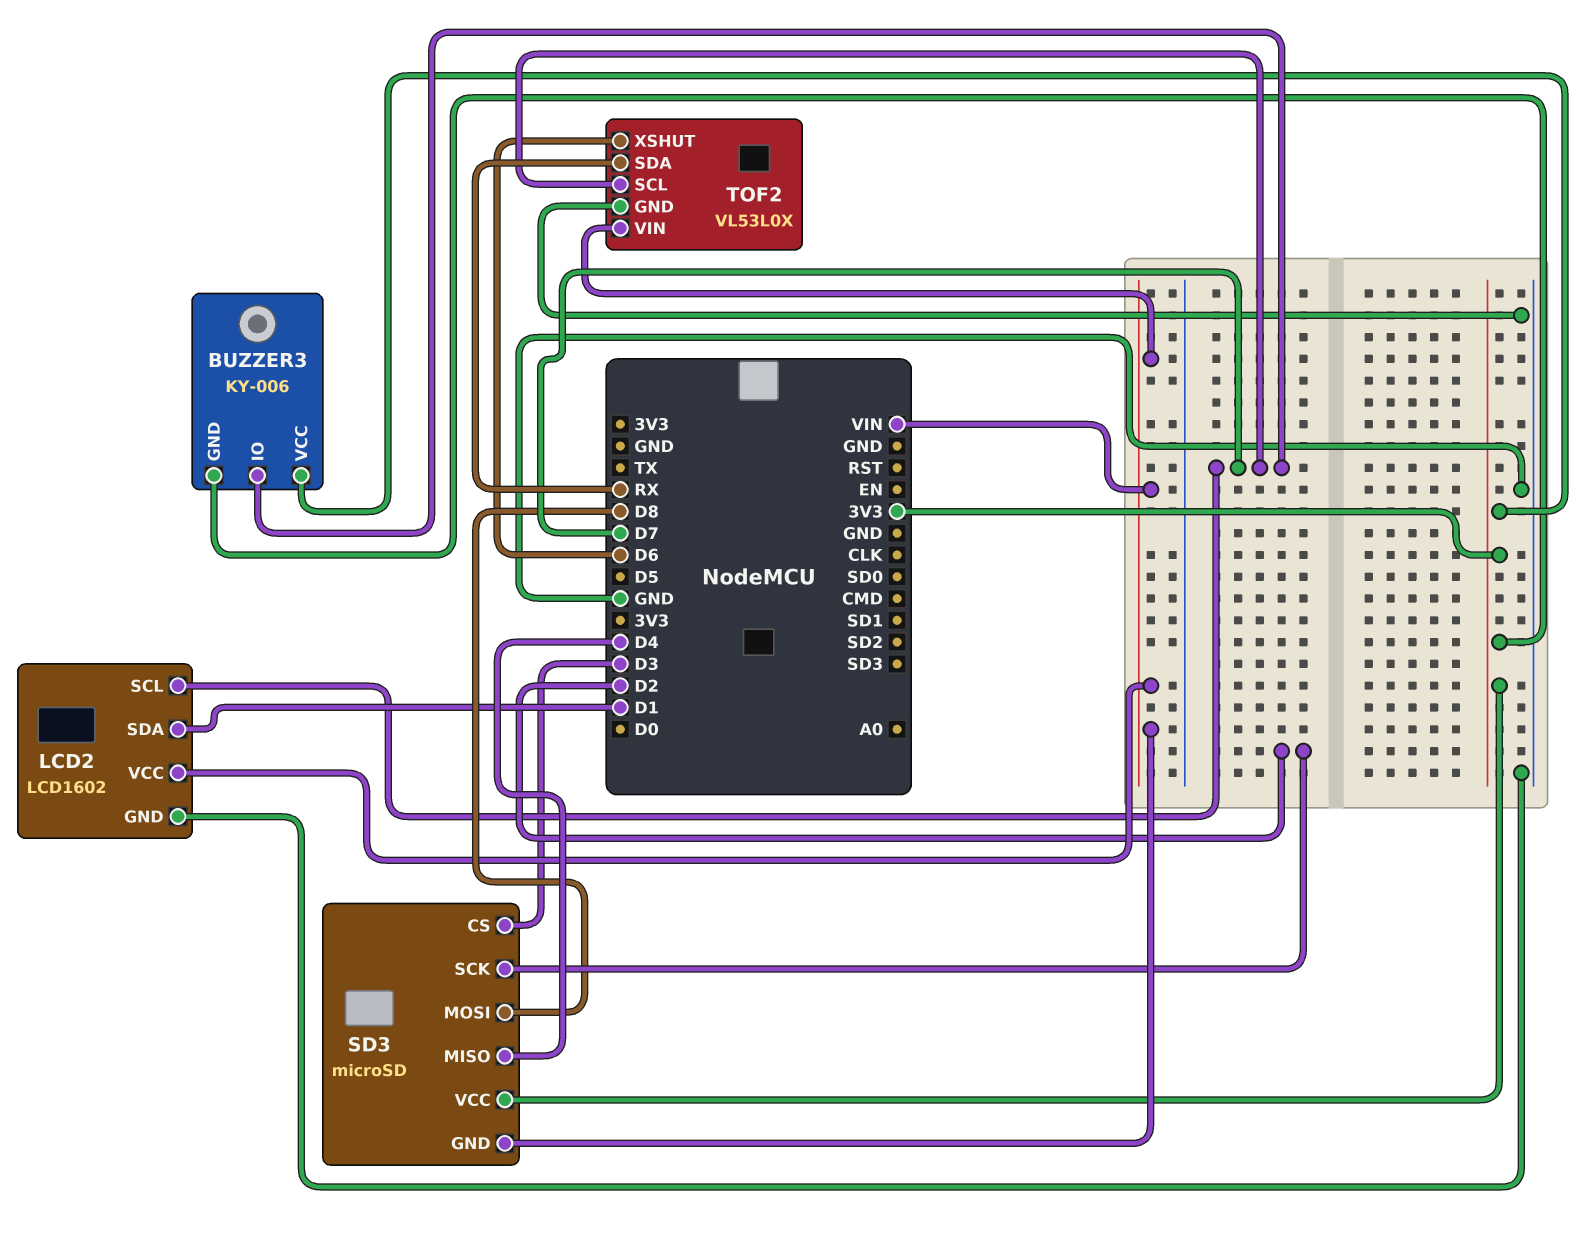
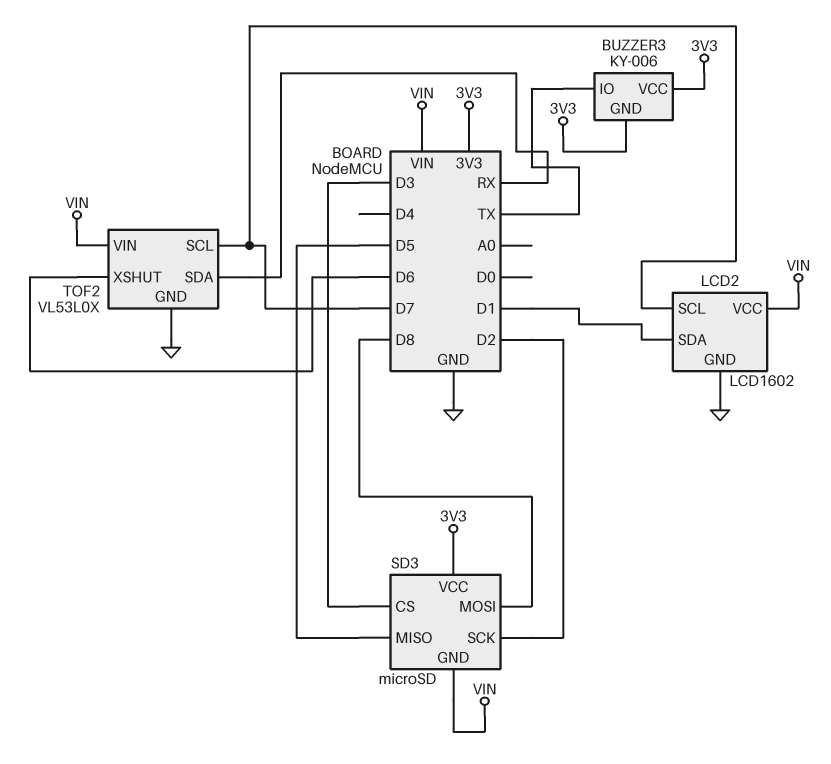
BUZZER3 pin IO: D7 -> TX
SD3 pin MISO: D4 -> D5

